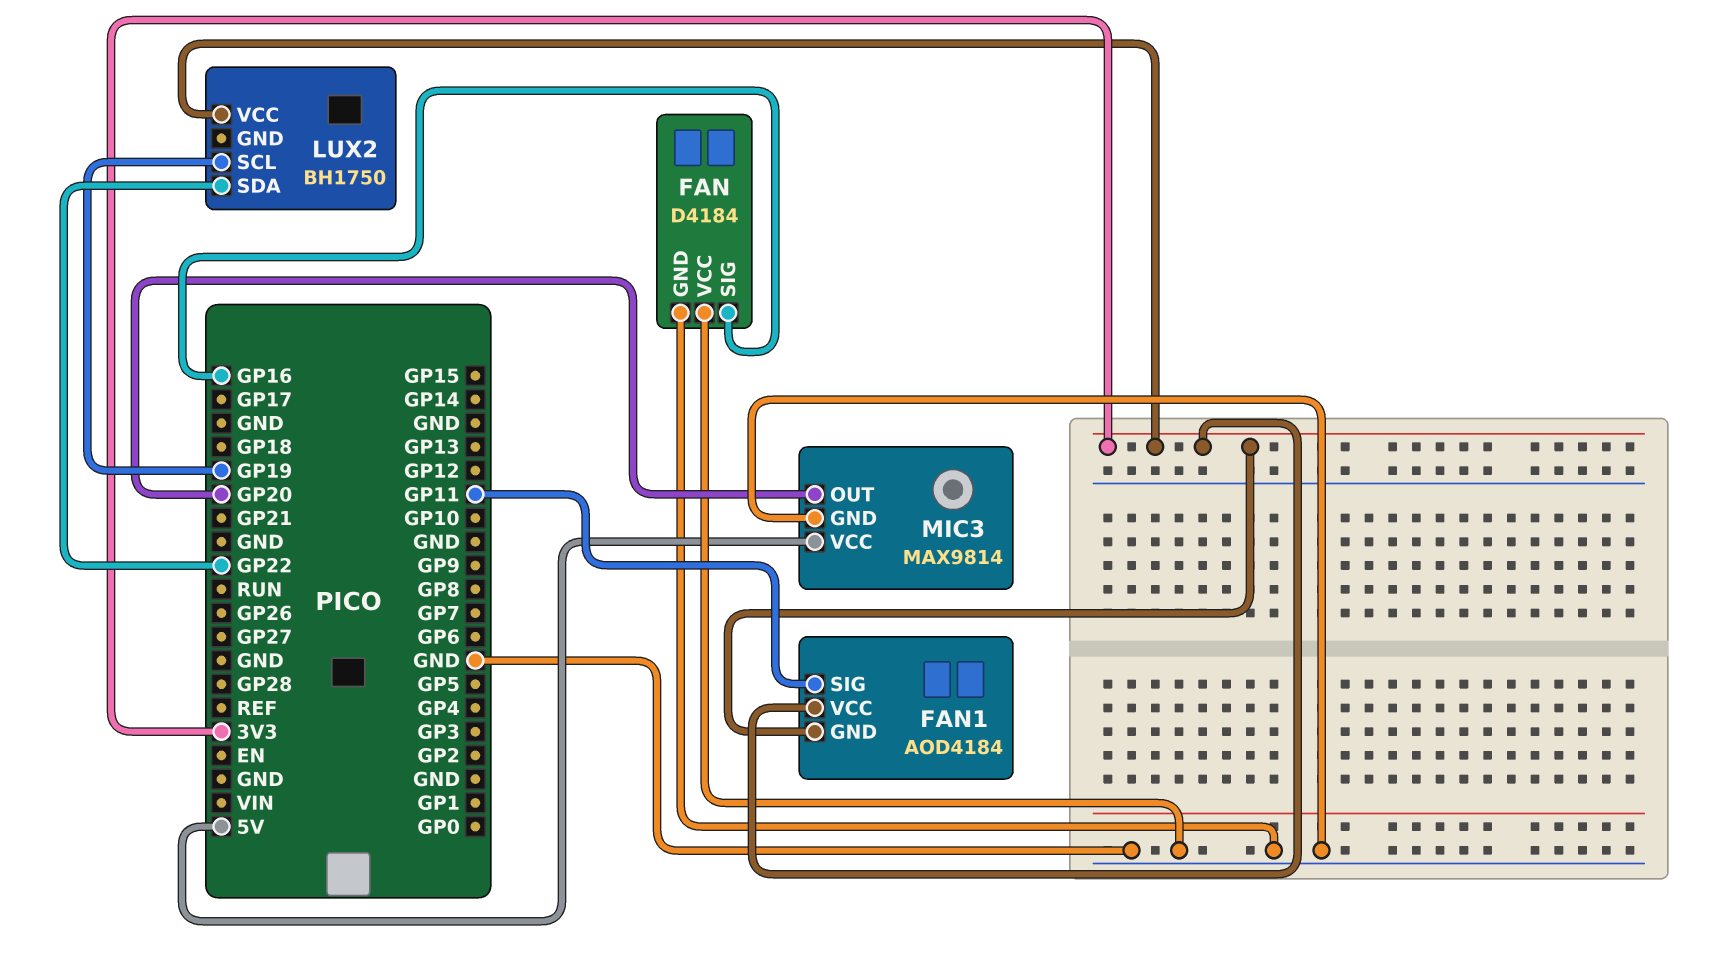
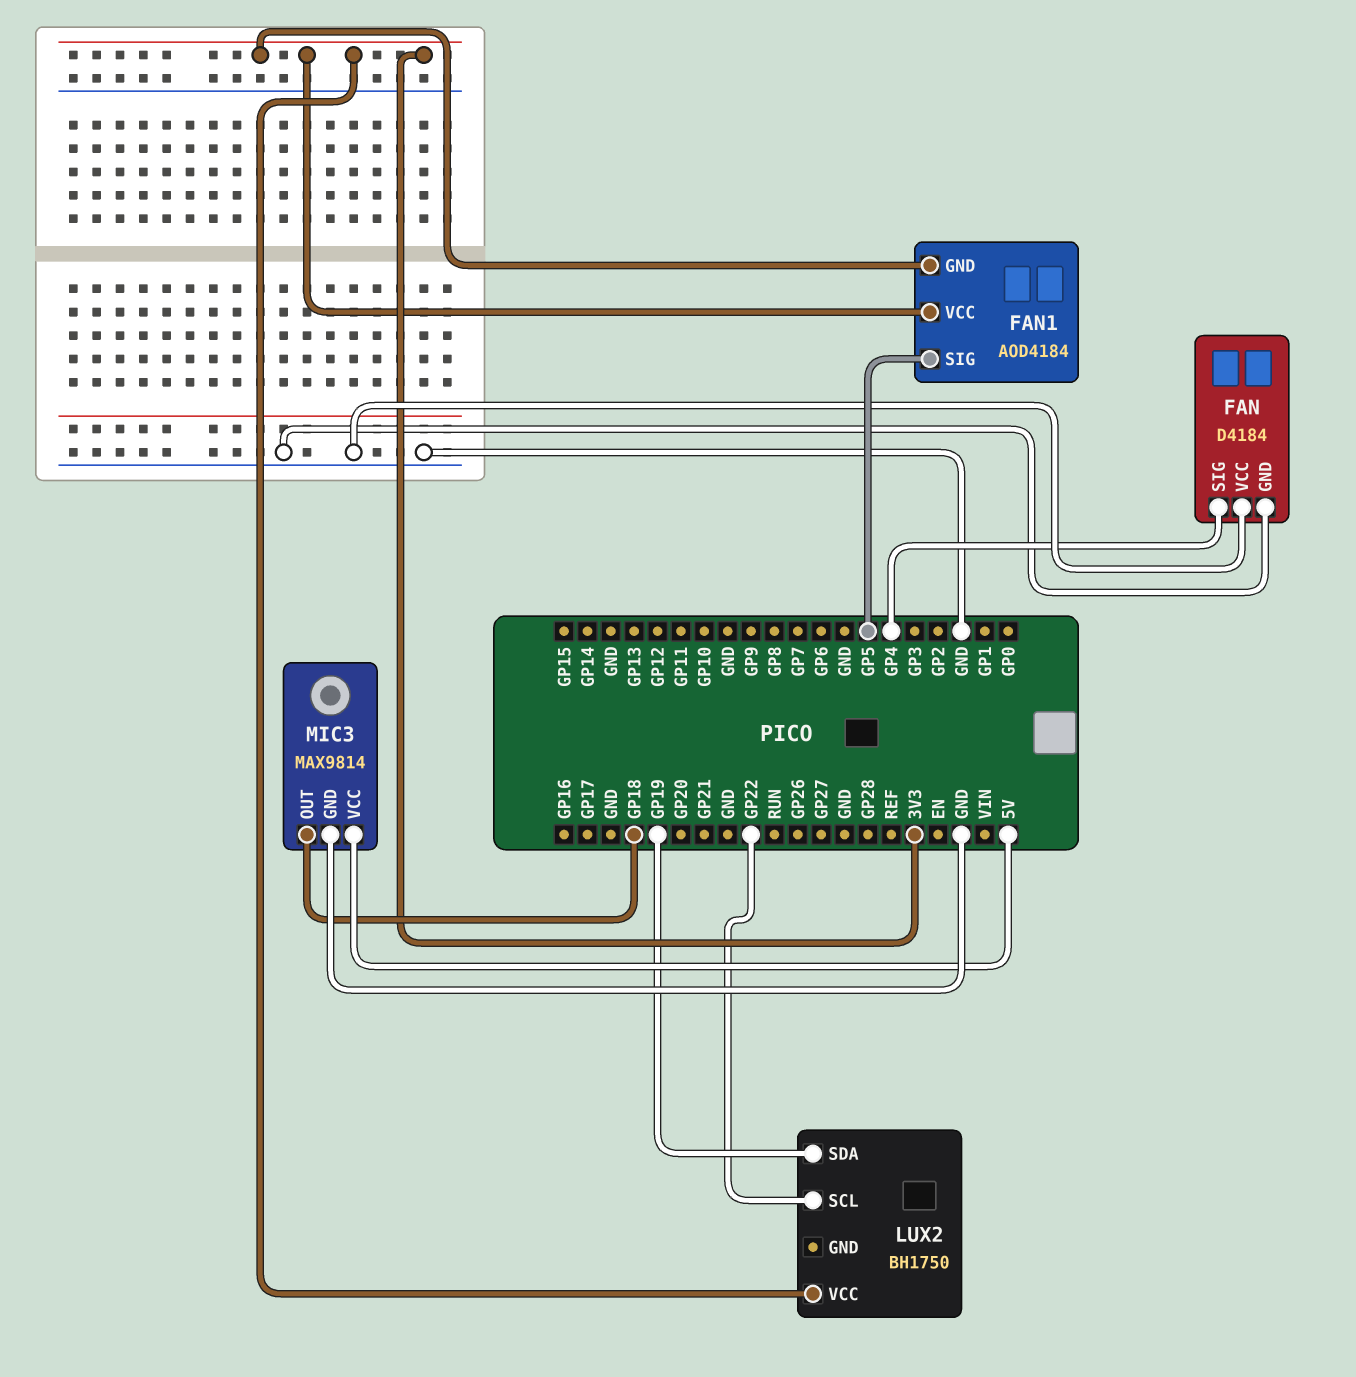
FAN pin SIG: GP16 -> GP4
FAN1 pin SIG: GP11 -> GP5
LUX2 pin SCL: GP19 -> GP22
LUX2 pin SDA: GP22 -> GP19
MIC3 pin OUT: GP20 -> GP18

